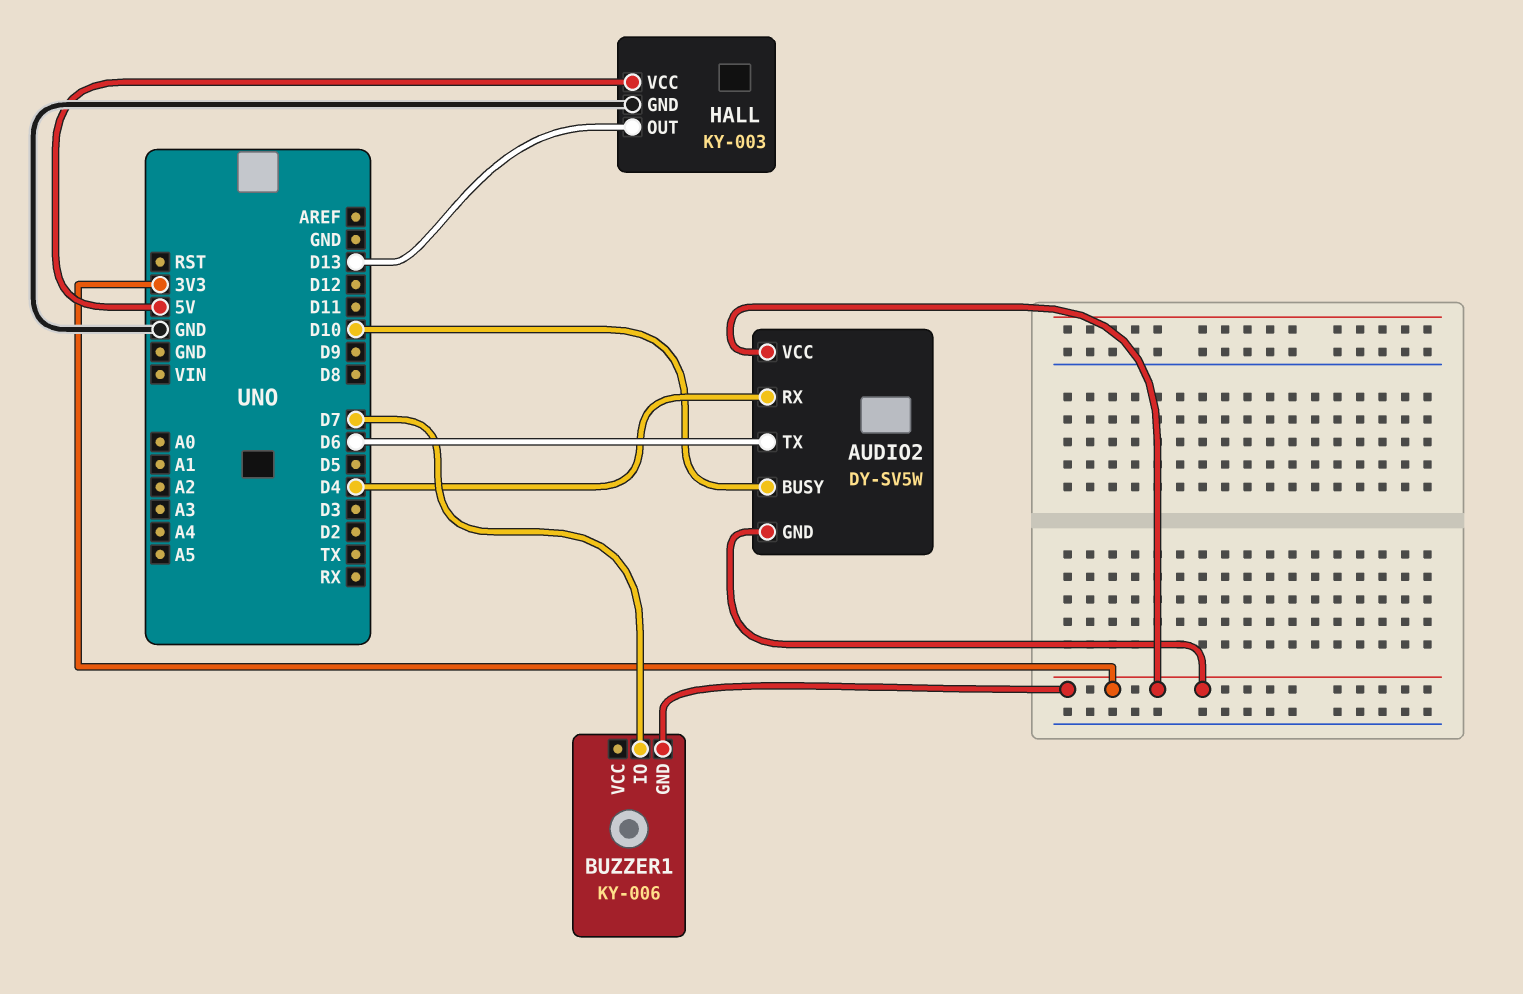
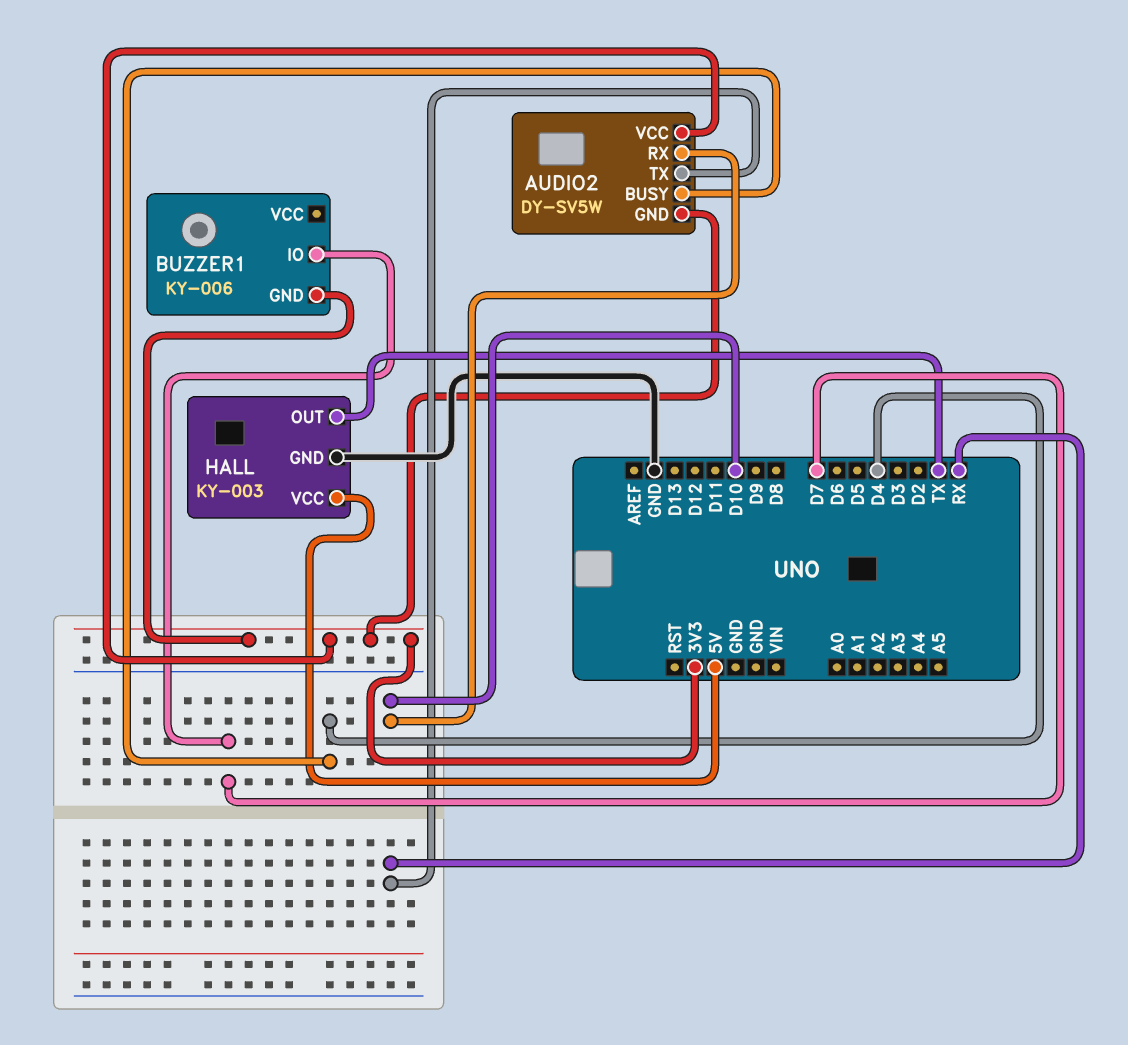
AUDIO2 pin BUSY: D10 -> D4
AUDIO2 pin RX: D4 -> D10
AUDIO2 pin TX: D6 -> RX
HALL pin OUT: D13 -> TX

